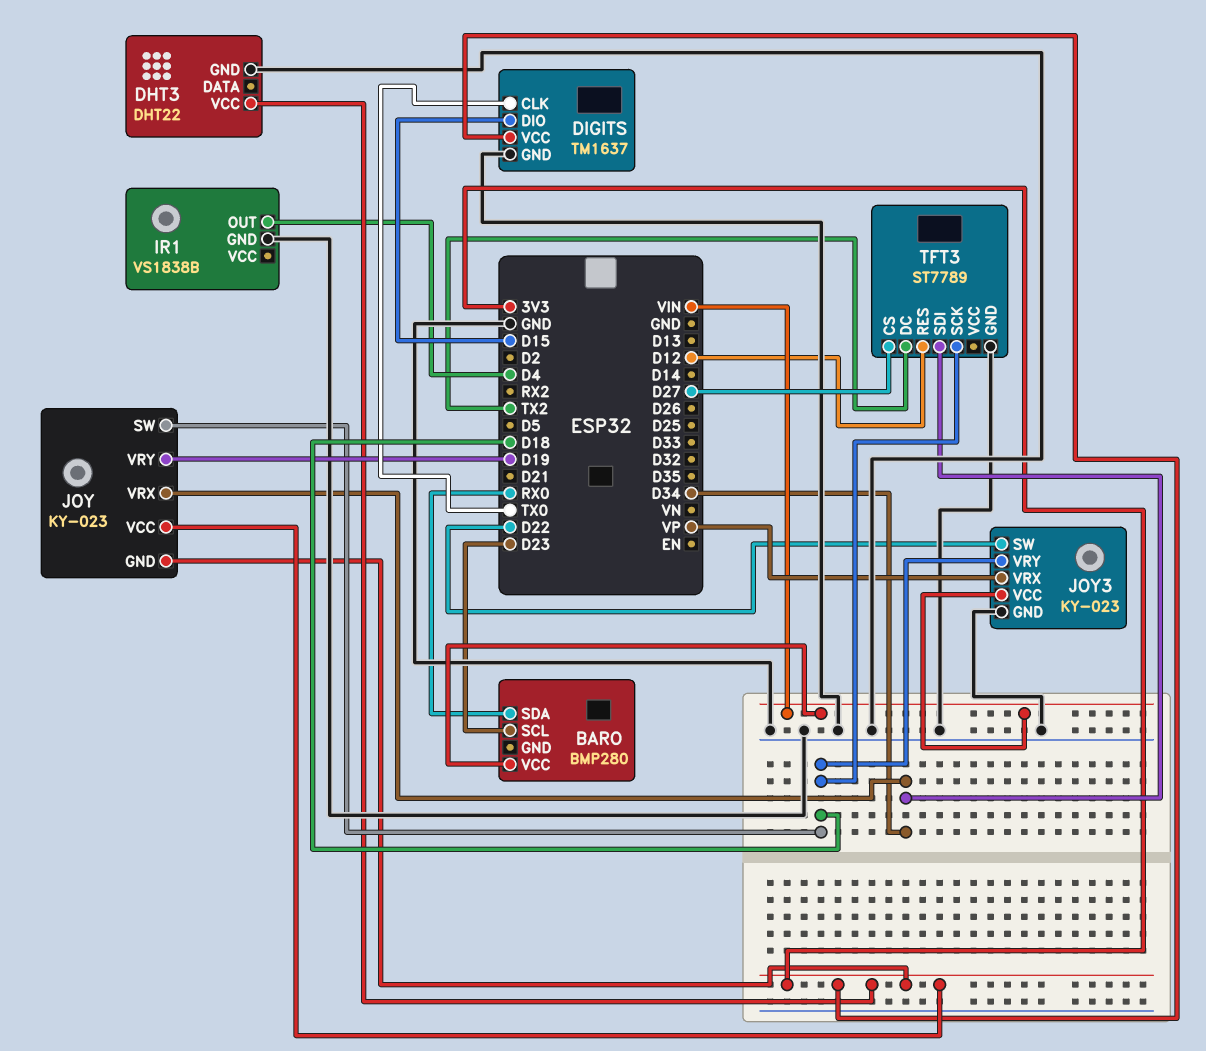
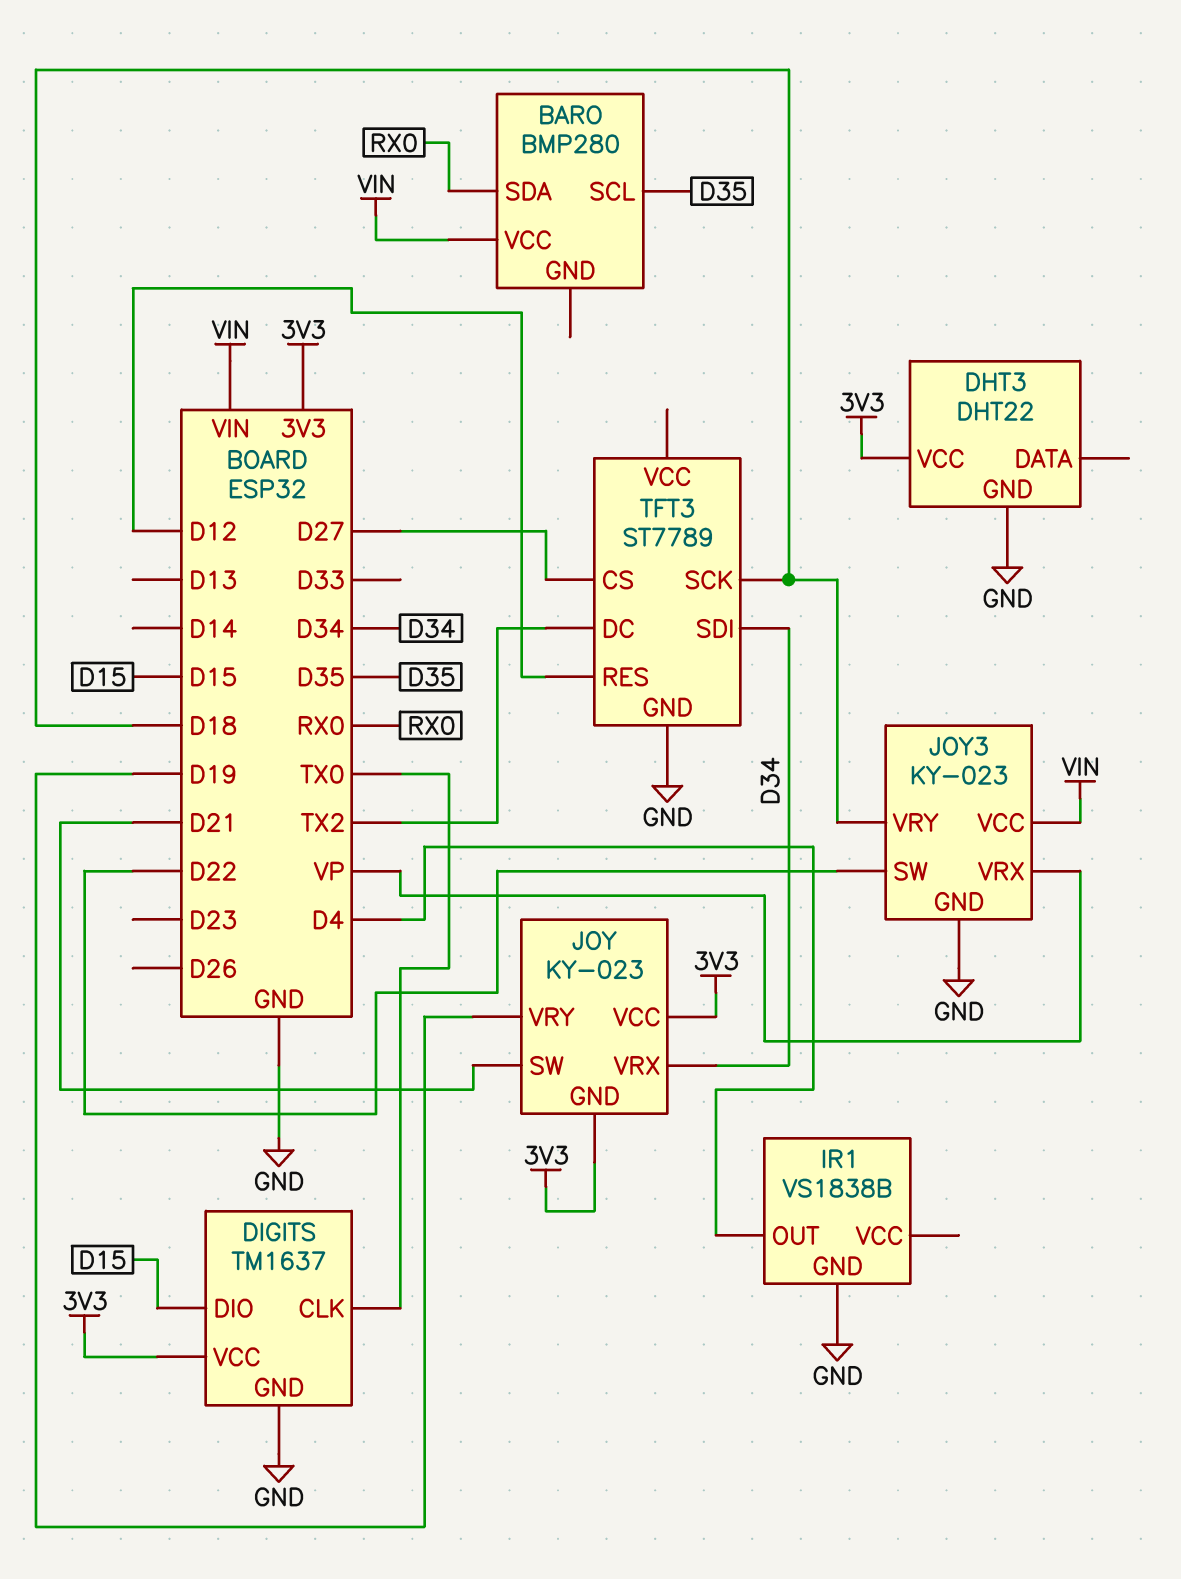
BARO pin SCL: D23 -> D35
JOY pin SW: D18 -> D21

